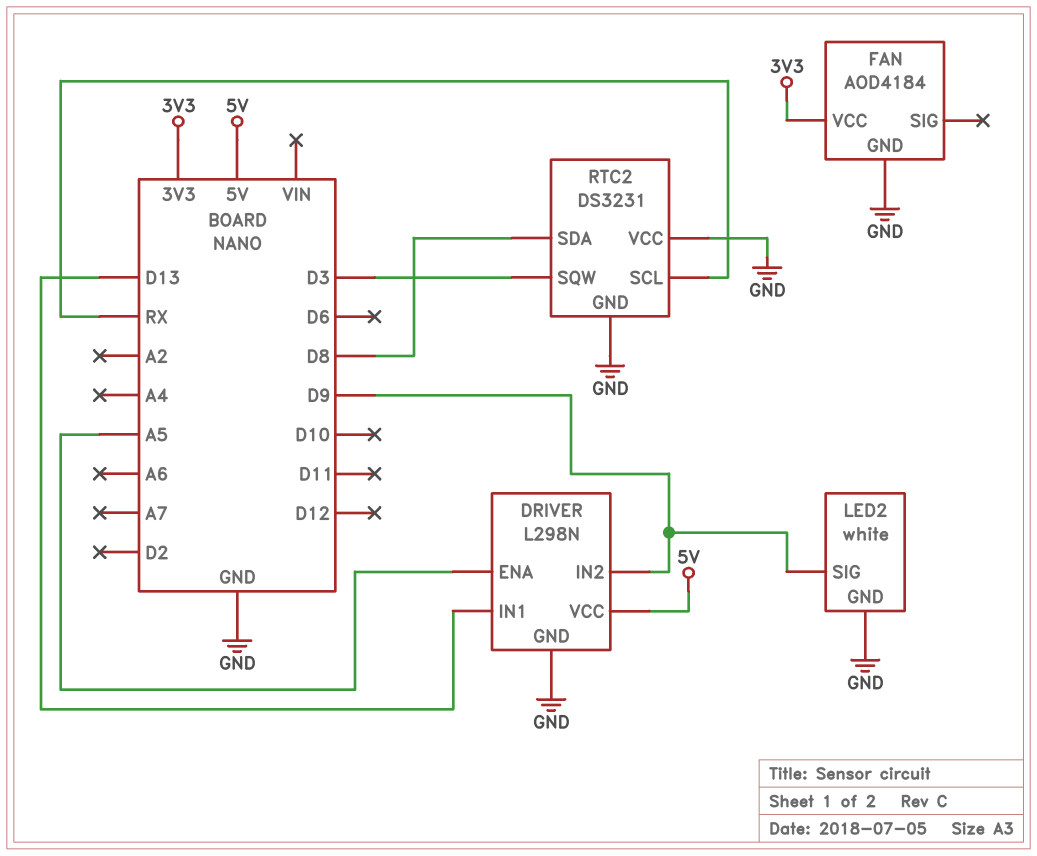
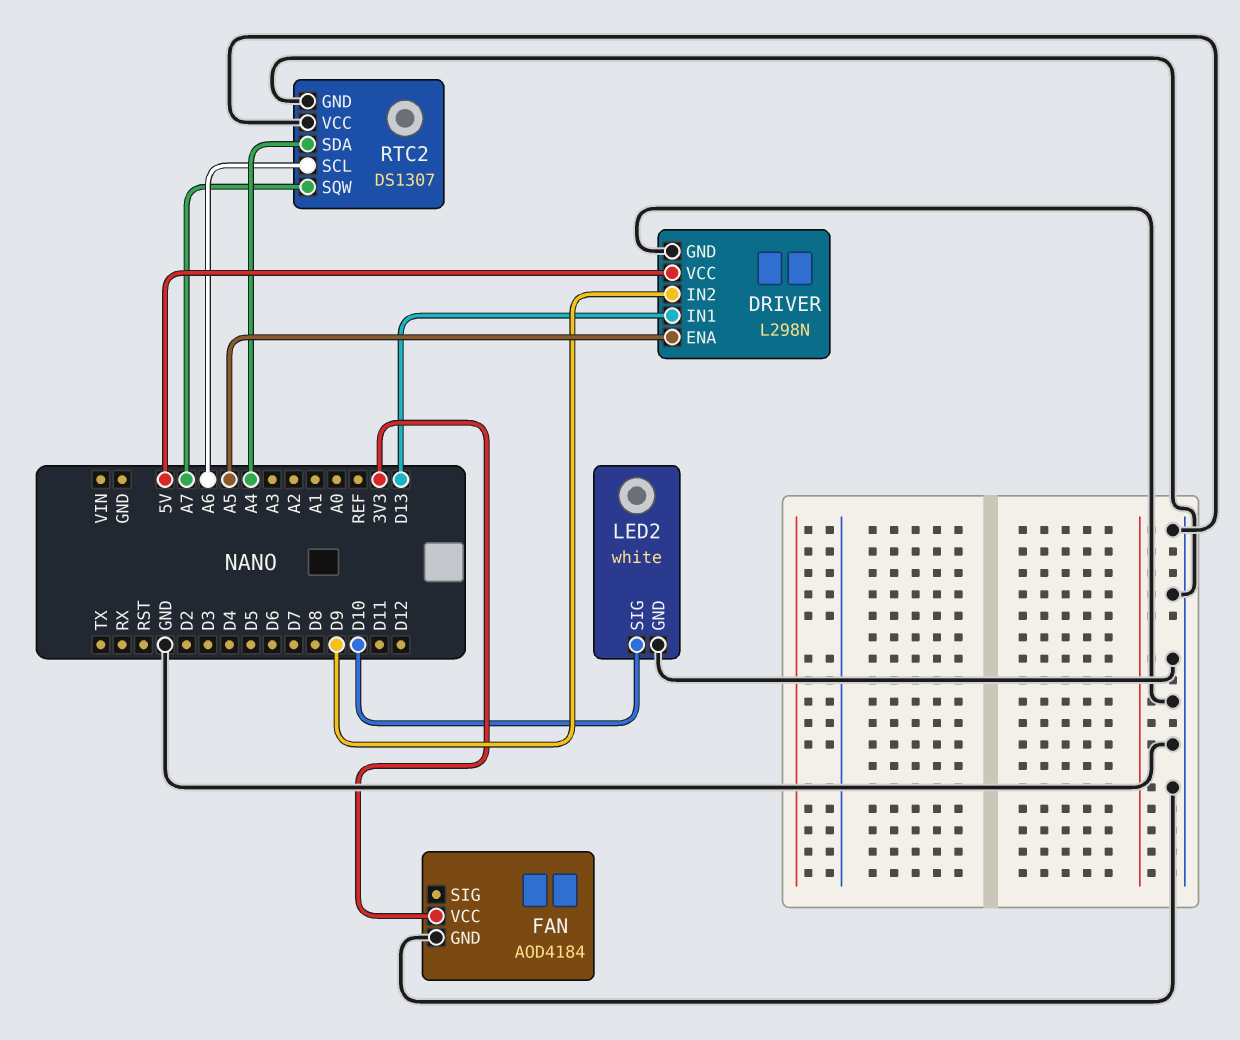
LED2 pin SIG: D9 -> D10
RTC2: DS3231 -> DS1307
RTC2 pin SCL: RX -> A6
RTC2 pin SDA: D8 -> A4
RTC2 pin SQW: D3 -> A7

